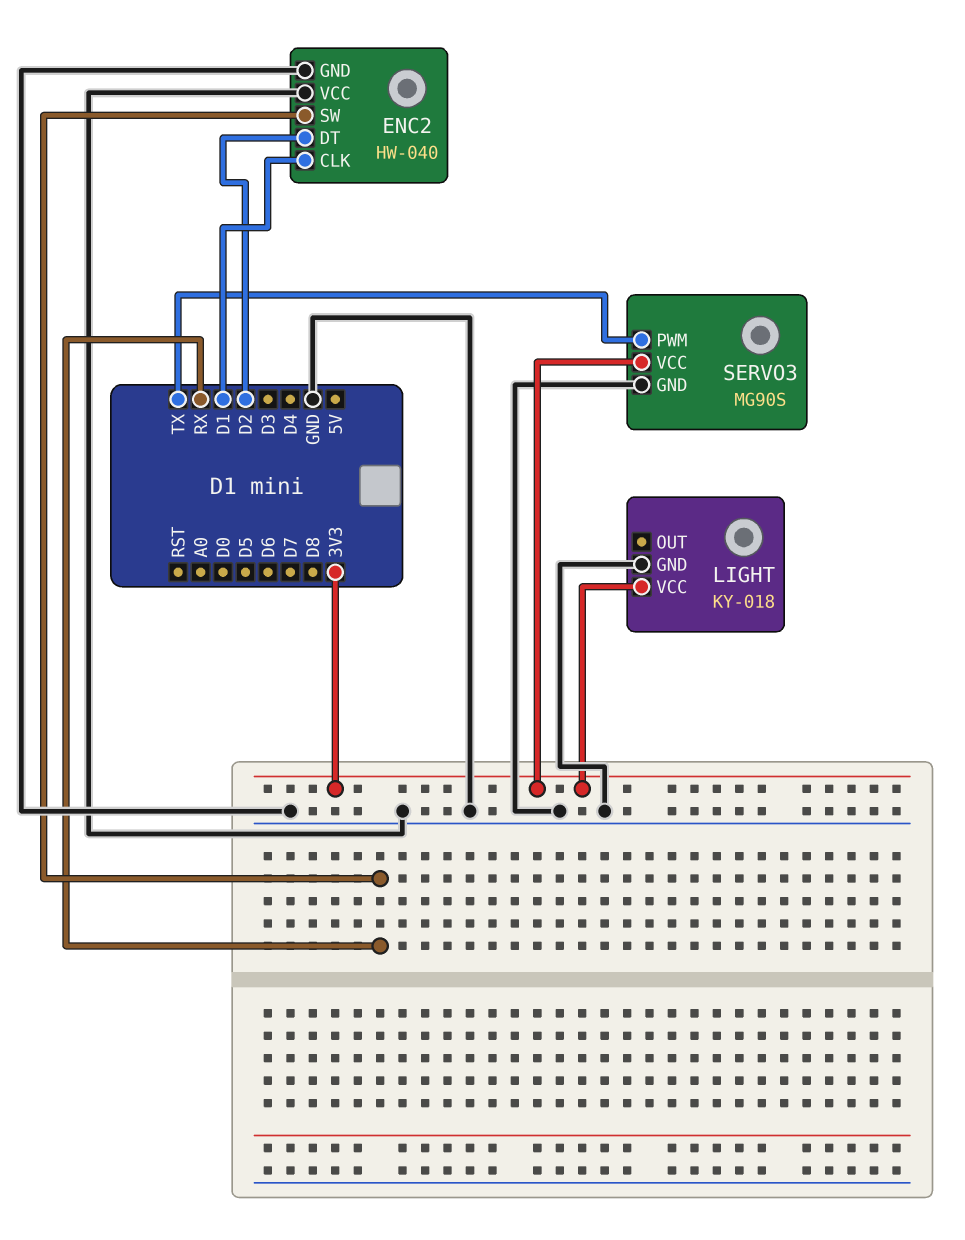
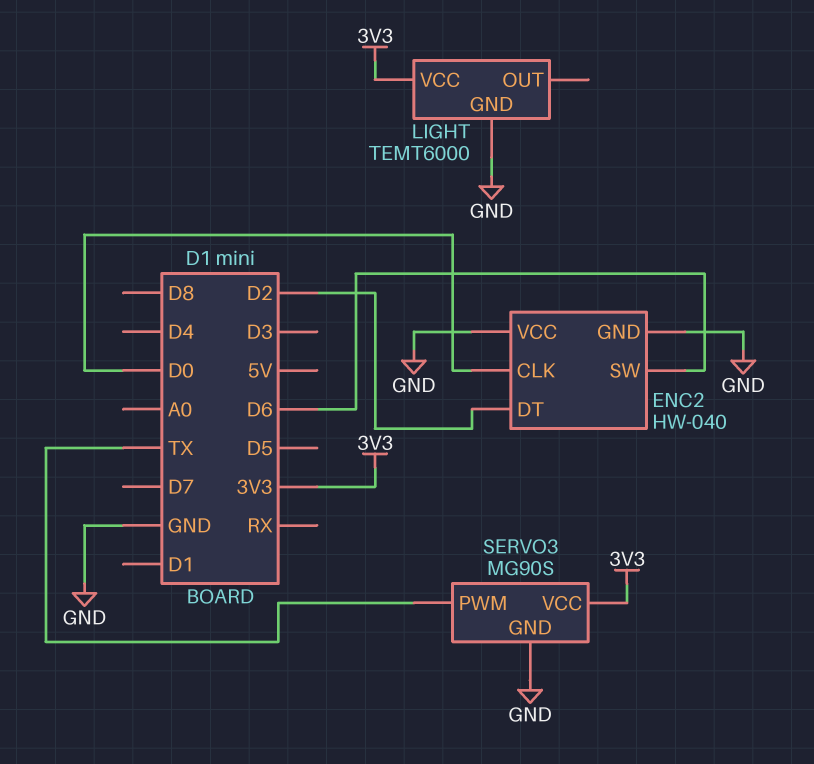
ENC2 pin CLK: D1 -> D0
ENC2 pin SW: RX -> D6
LIGHT: KY-018 -> TEMT6000

